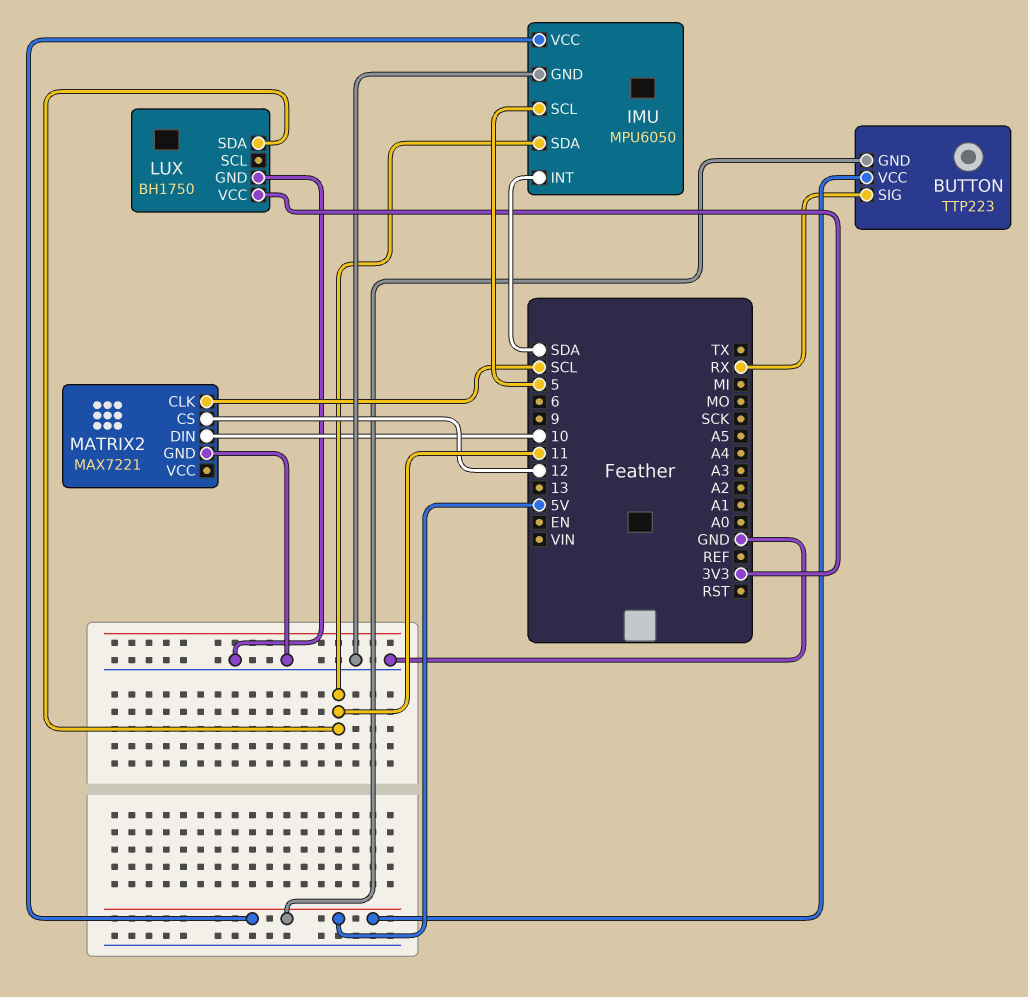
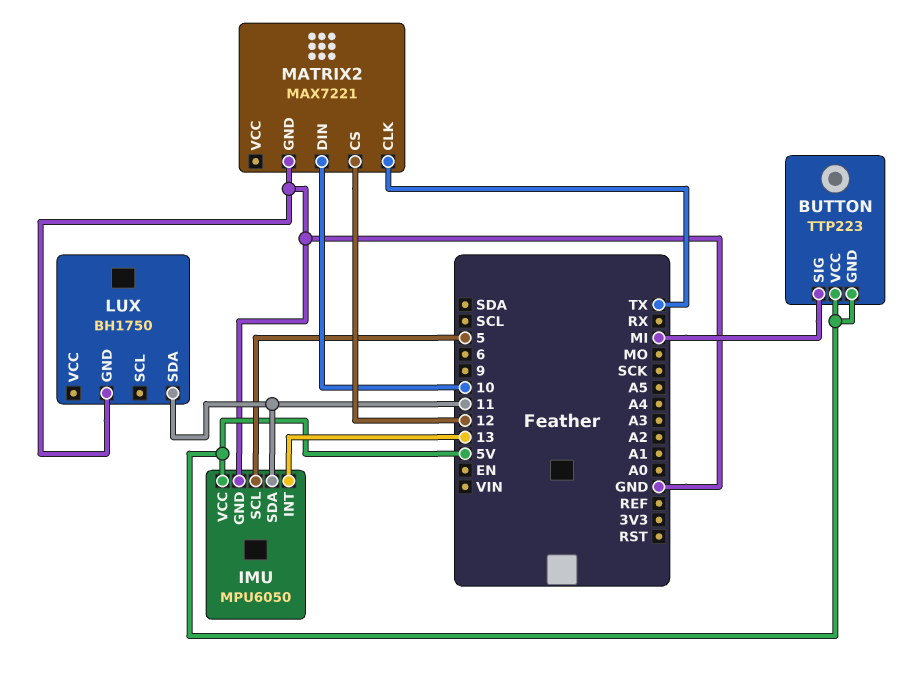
BUTTON pin SIG: RX -> MI
IMU pin INT: SDA -> 13
LUX pin VCC: 3V3 -> none
MATRIX2 pin CLK: SCL -> TX

